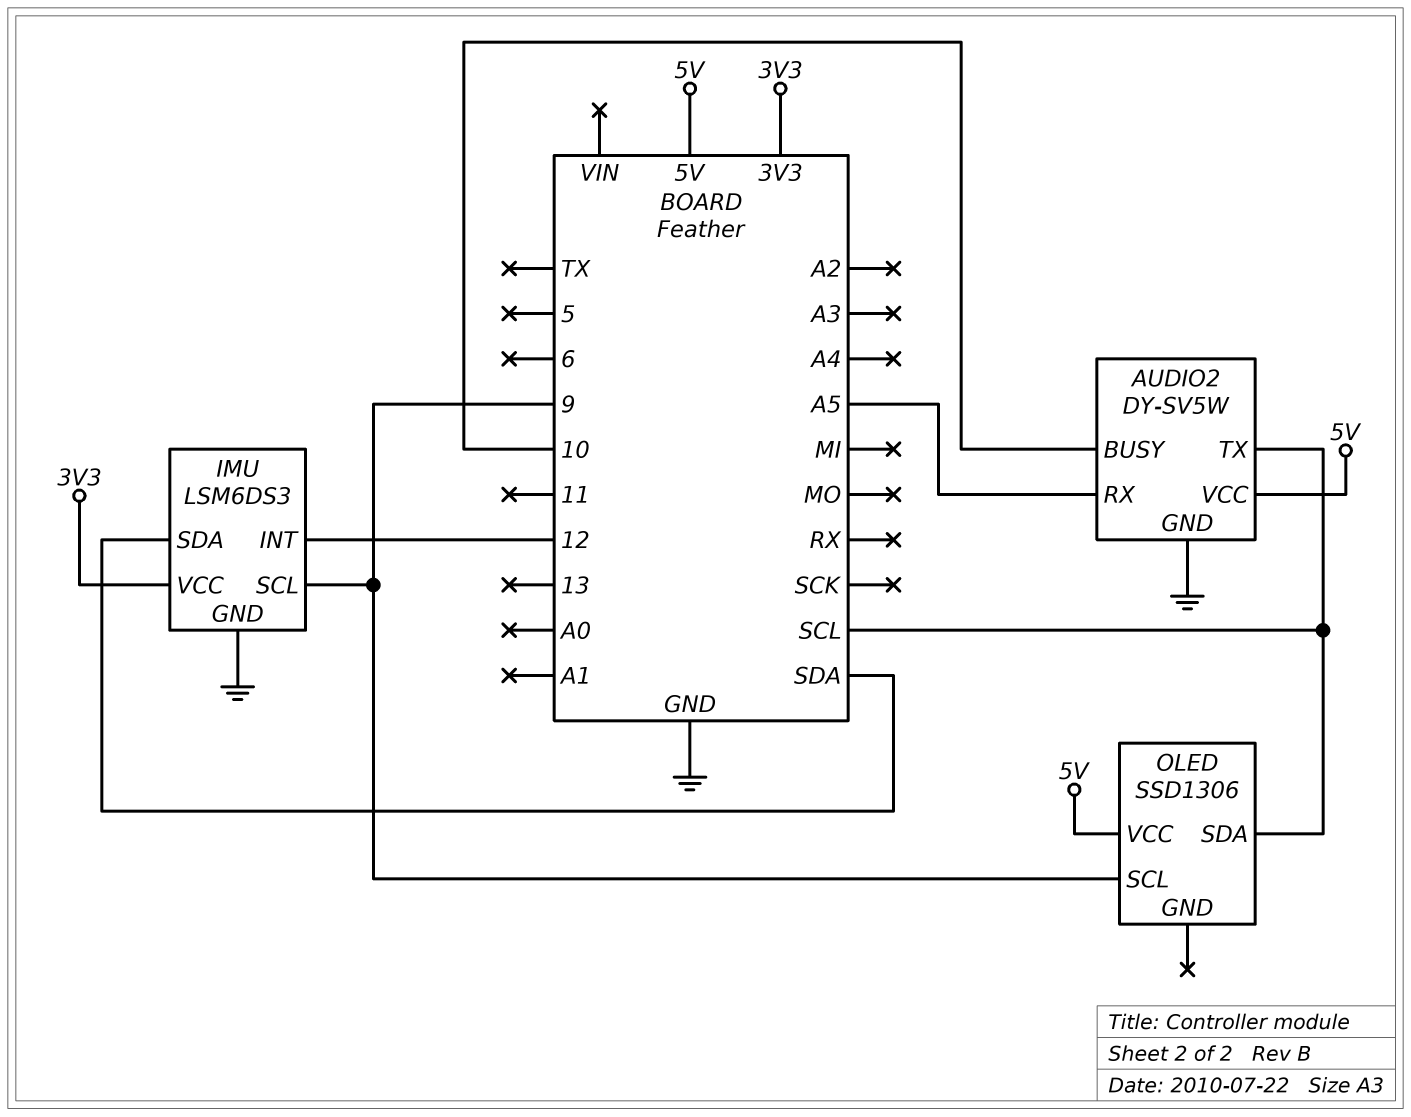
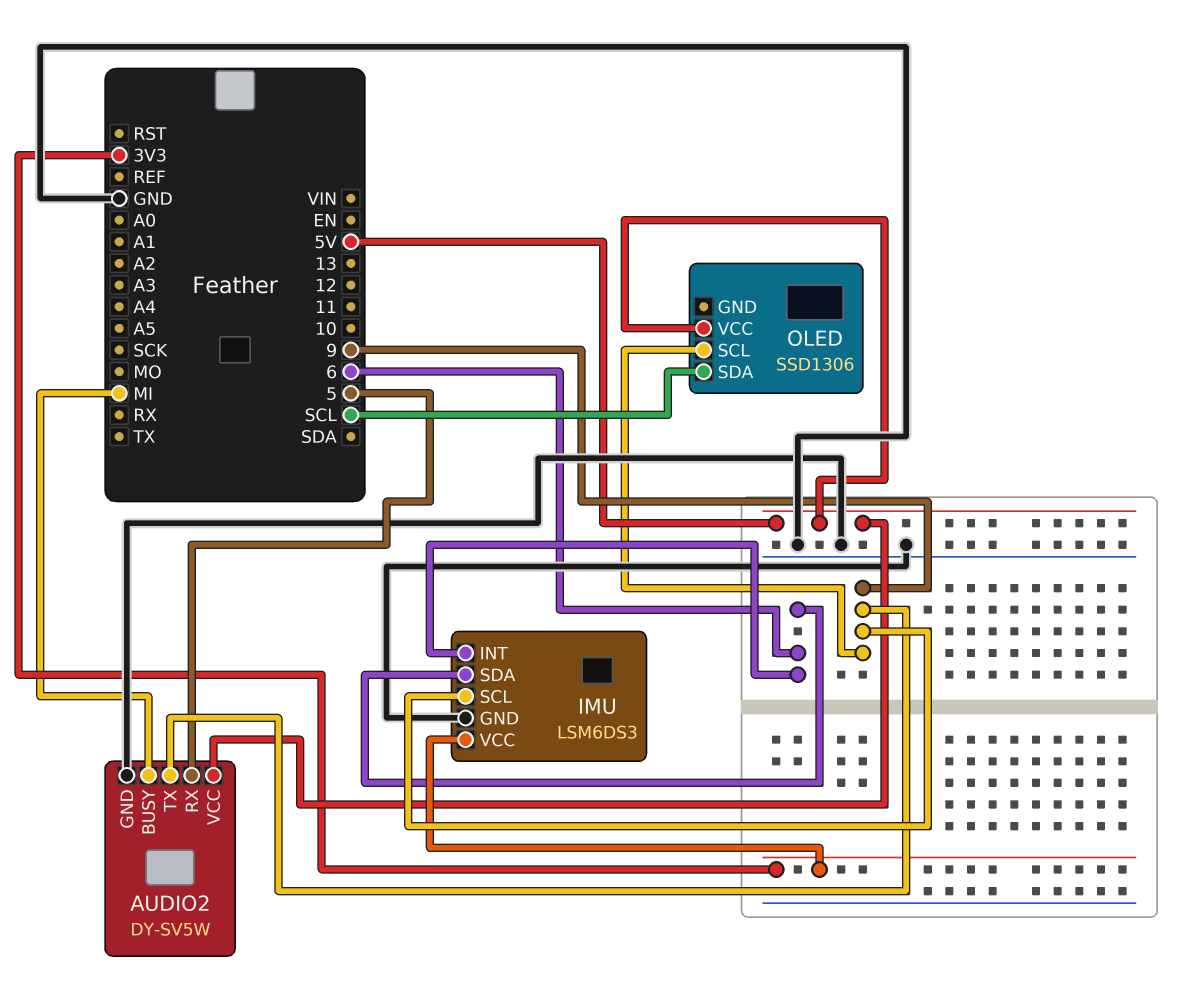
AUDIO2 pin BUSY: 10 -> MI
AUDIO2 pin RX: A5 -> 5
AUDIO2 pin TX: SCL -> 9
IMU pin INT: 12 -> 6
IMU pin SDA: SDA -> 6

